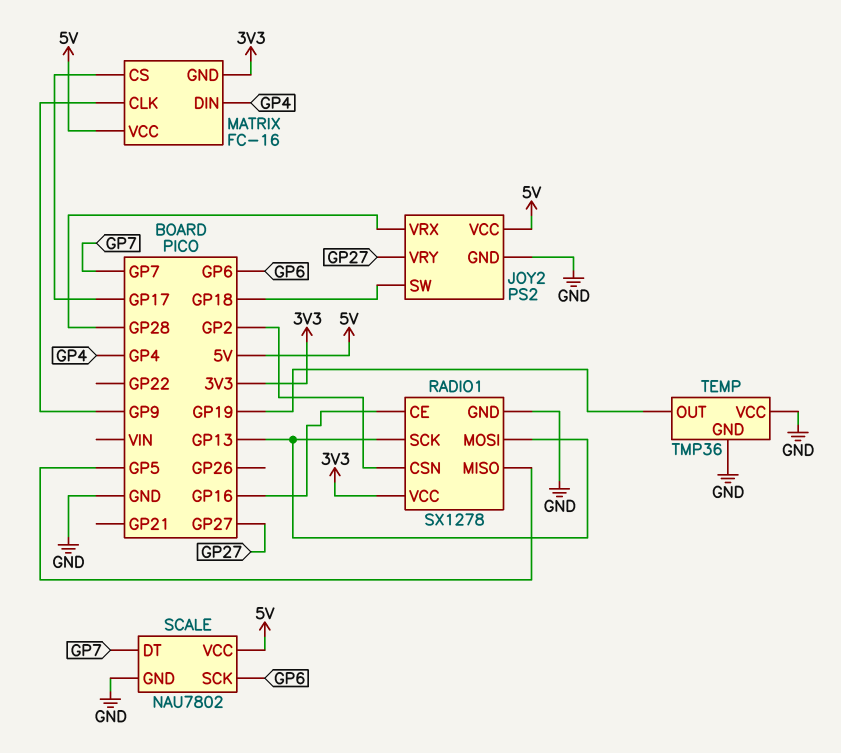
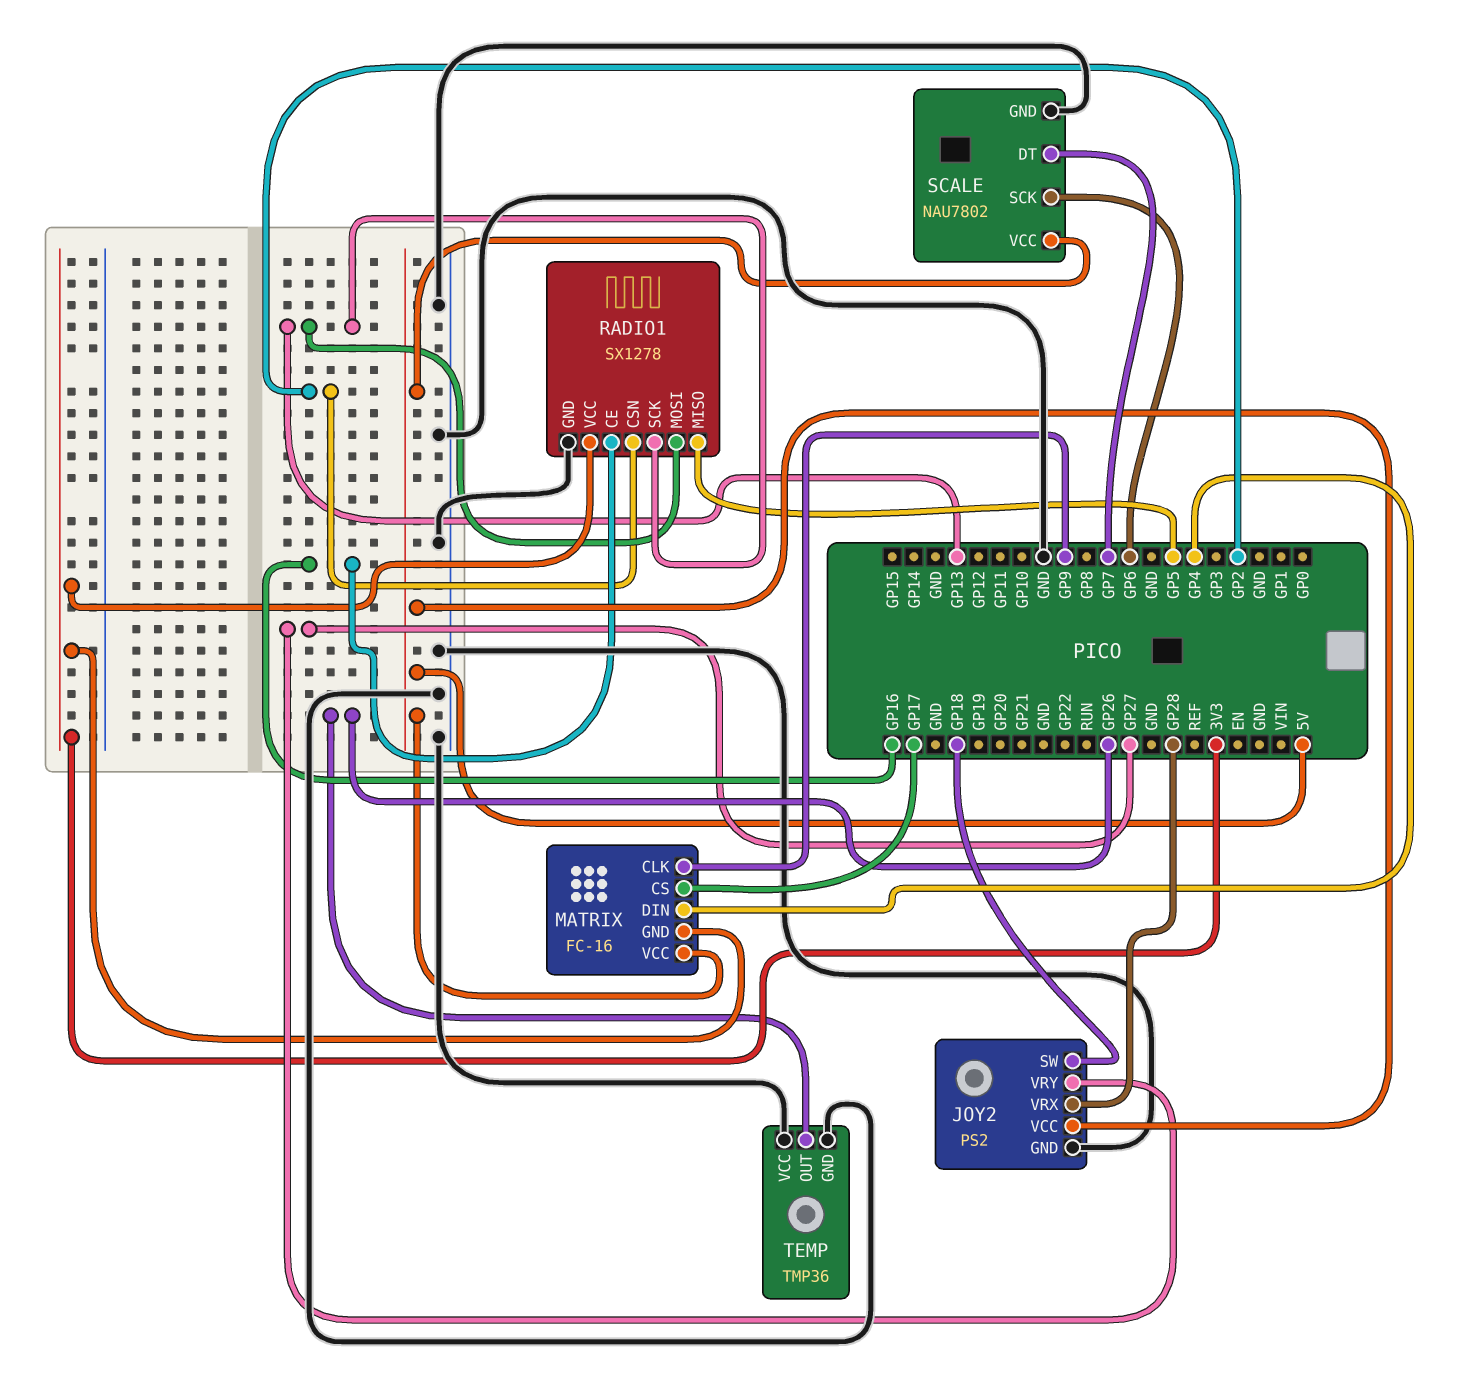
TEMP pin OUT: GP19 -> GP26

